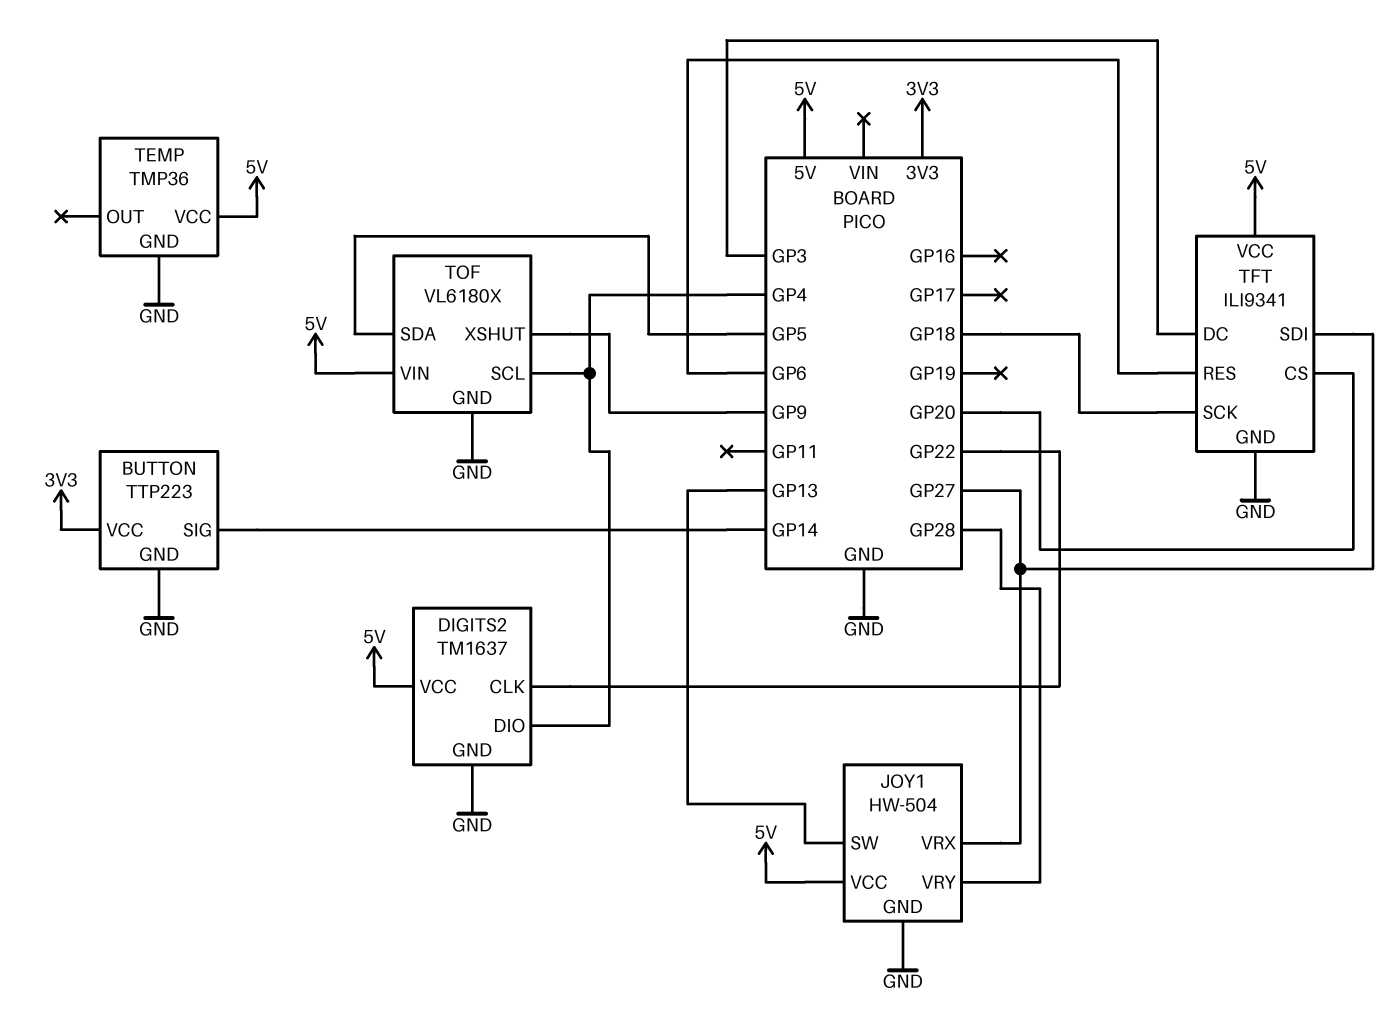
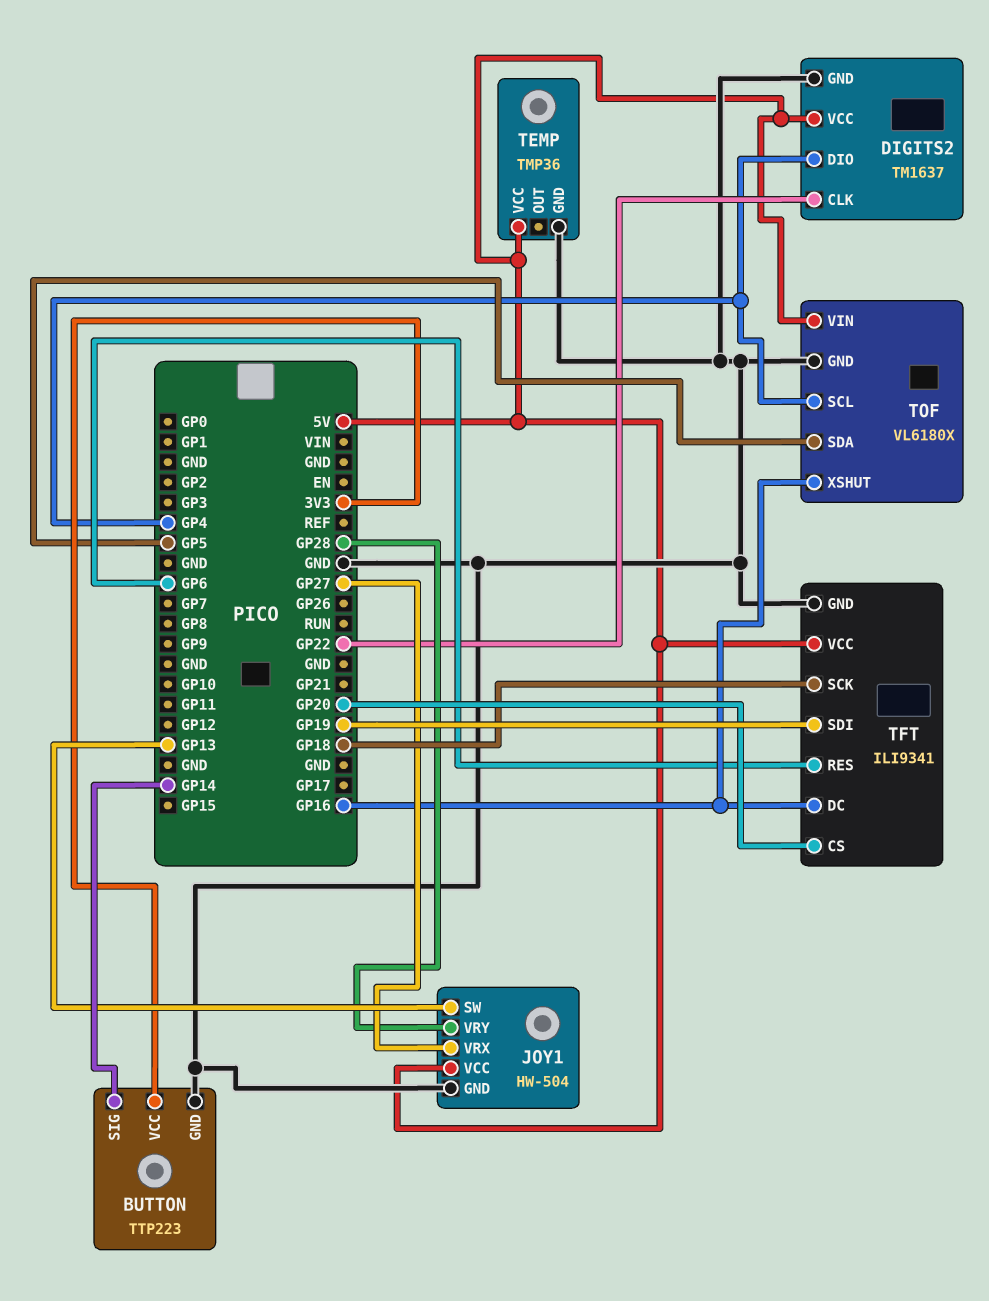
TFT pin DC: GP3 -> GP16
TFT pin SDI: GP27 -> GP19
TOF pin XSHUT: GP9 -> GP16

